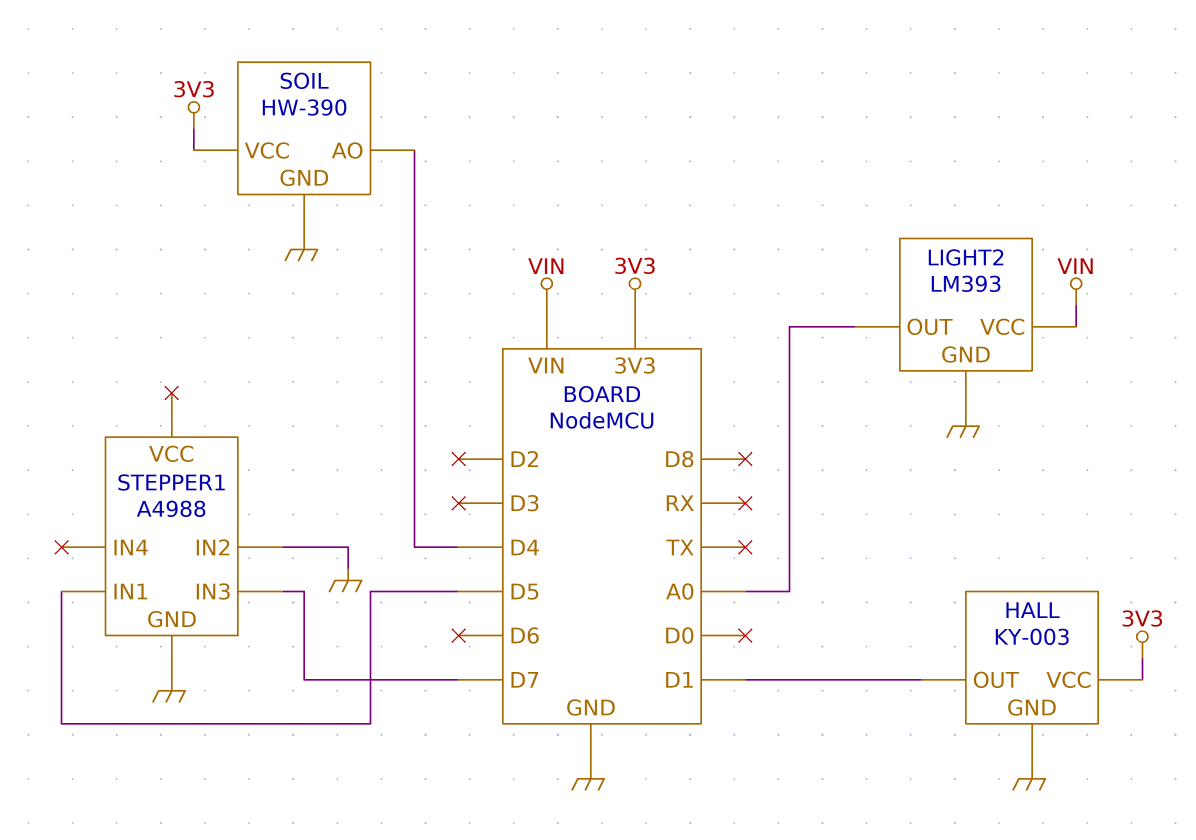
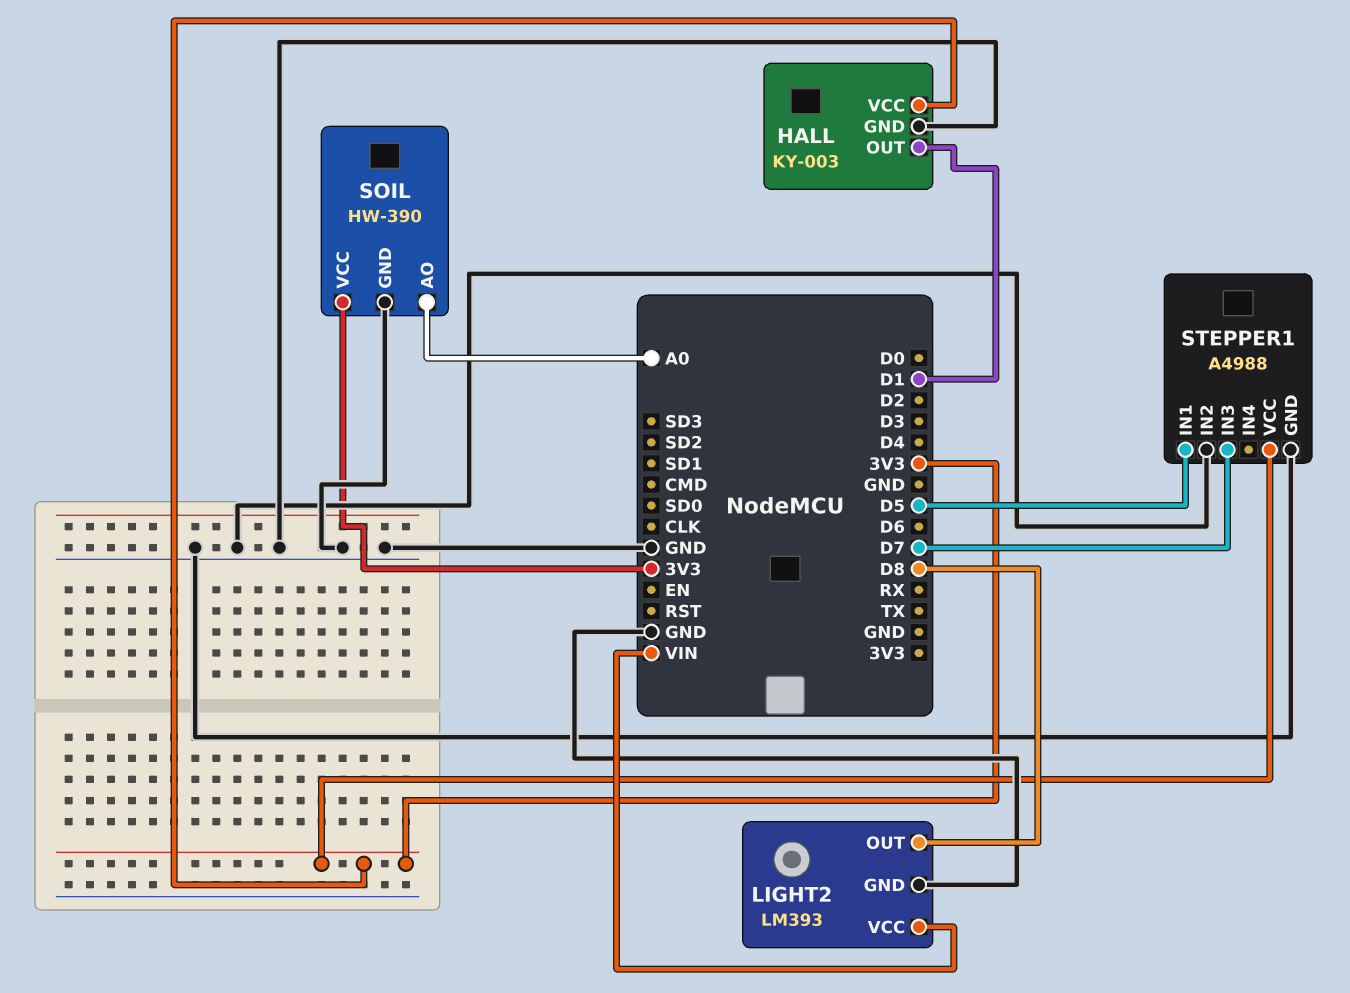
LIGHT2 pin OUT: A0 -> D8
SOIL pin AO: D4 -> A0
STEPPER1 pin VCC: none -> 3V3

